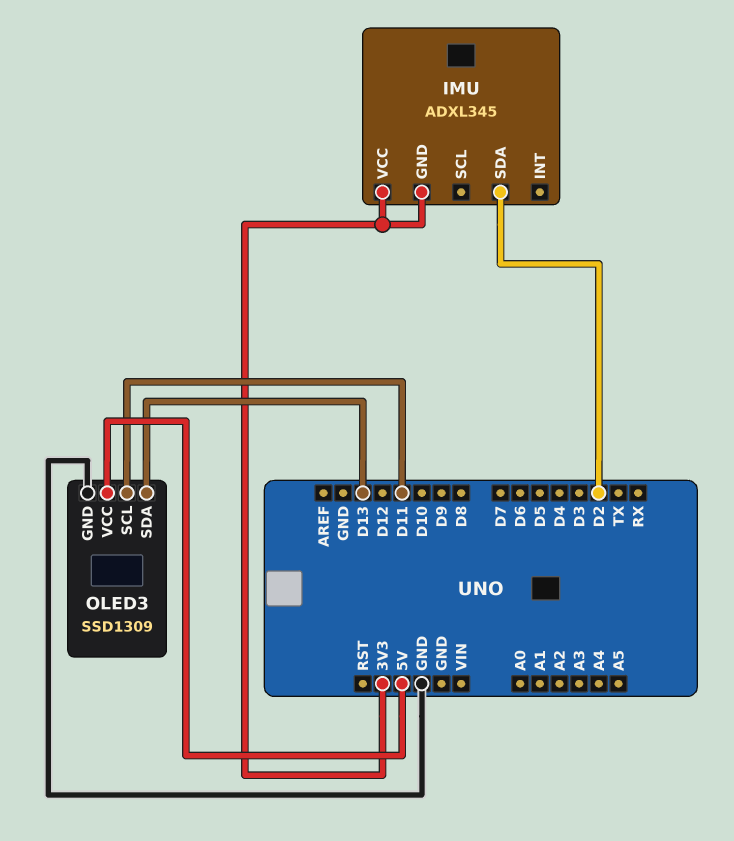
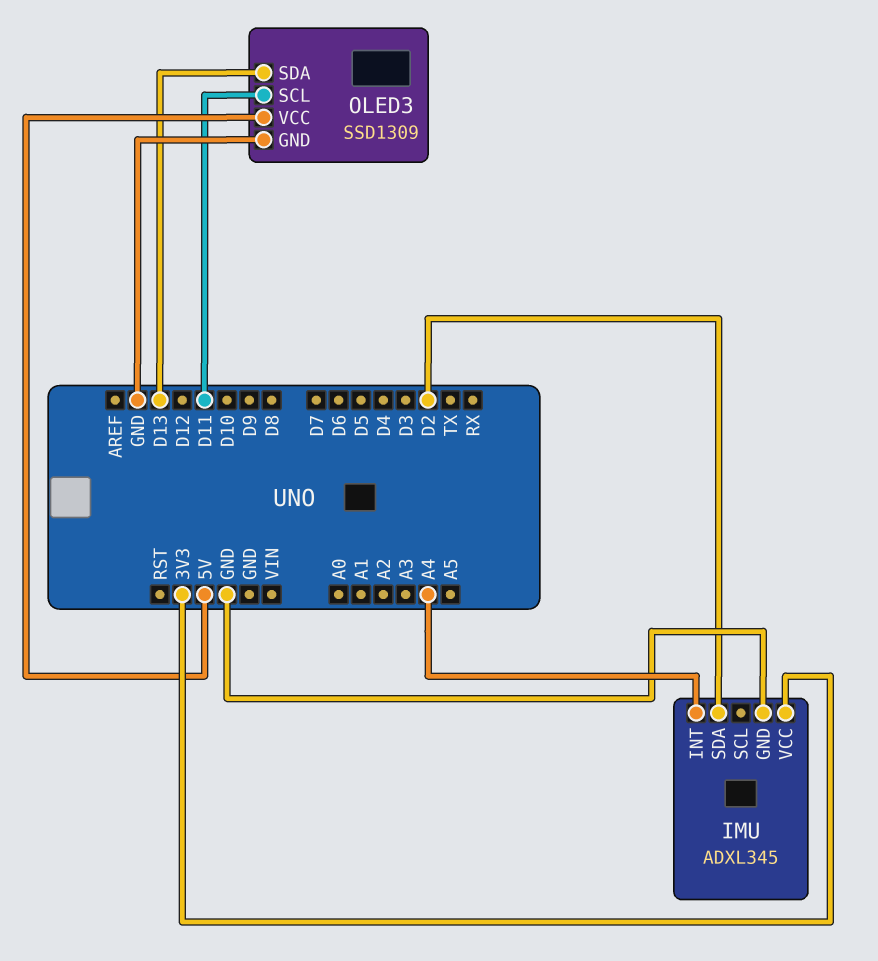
IMU pin GND: 3V3 -> GND
IMU pin INT: none -> A4

